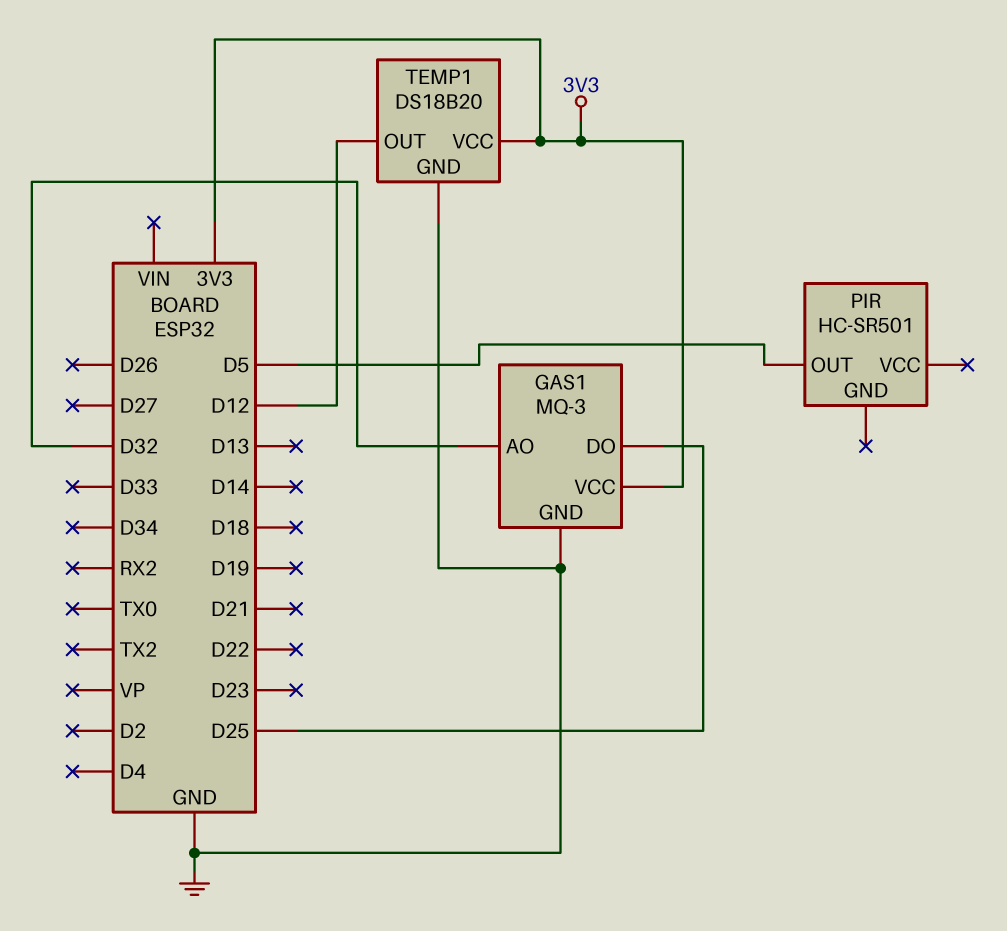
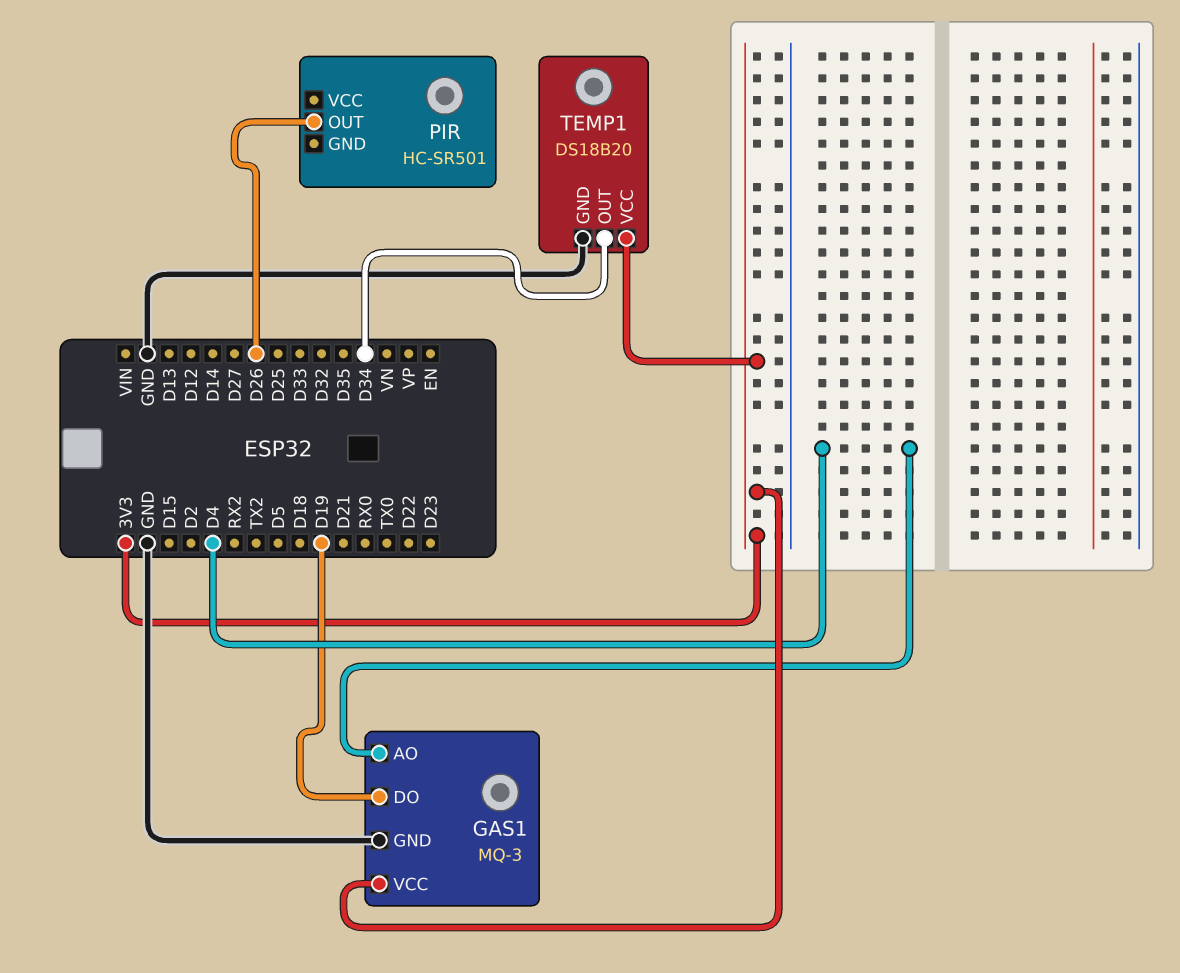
GAS1 pin AO: D32 -> D4
GAS1 pin DO: D25 -> D19
PIR pin OUT: D5 -> D26
TEMP1 pin OUT: D12 -> D34

